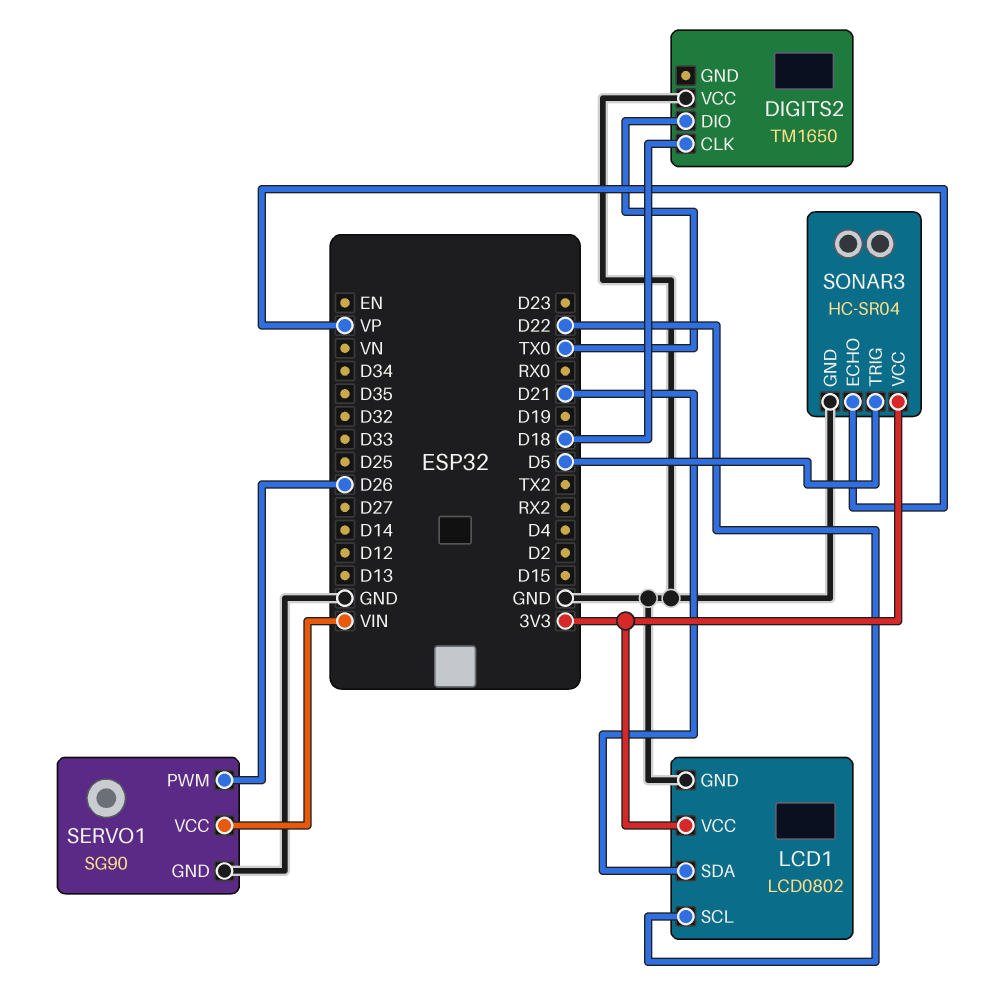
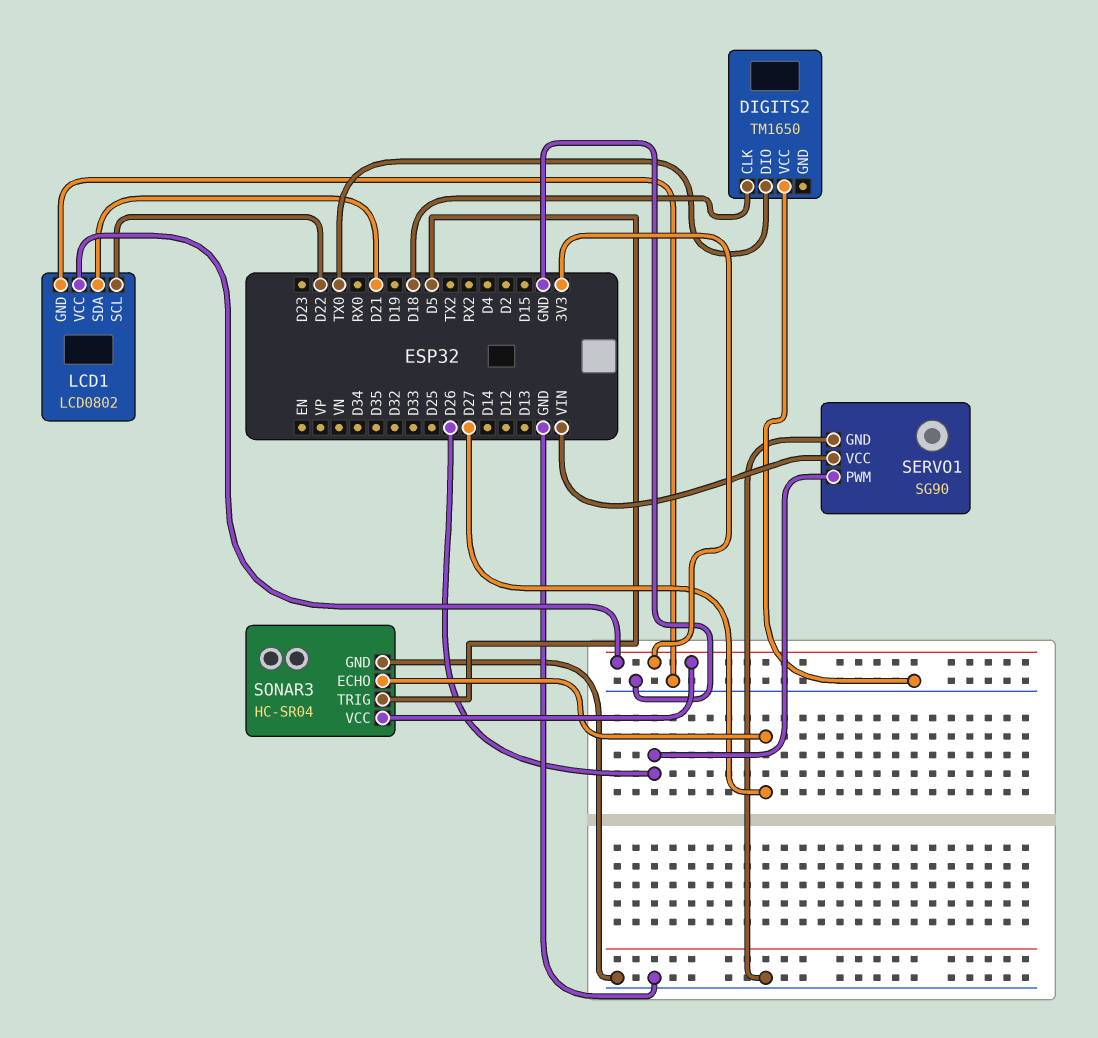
SONAR3 pin ECHO: VP -> D27

